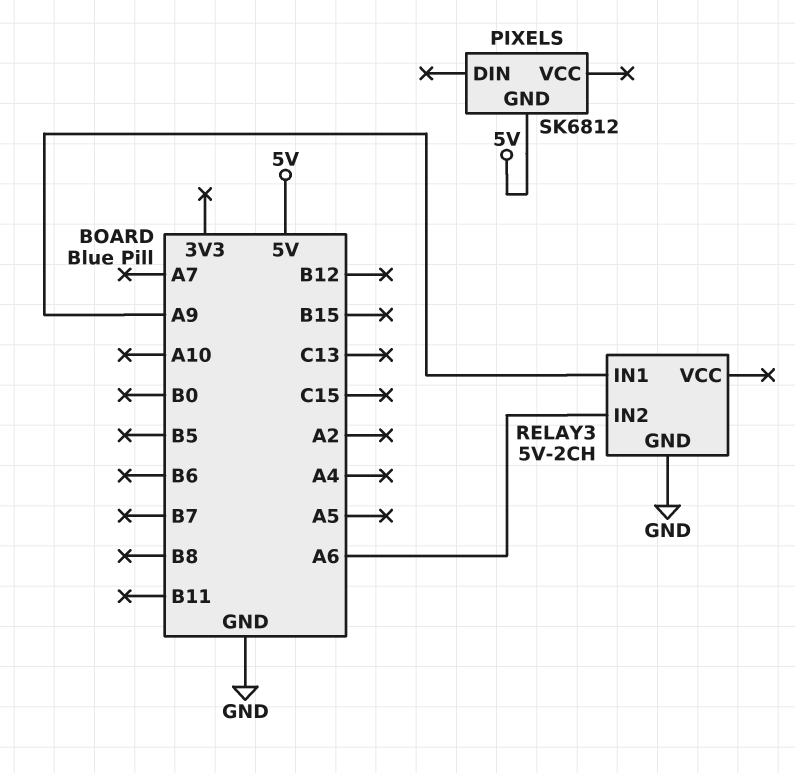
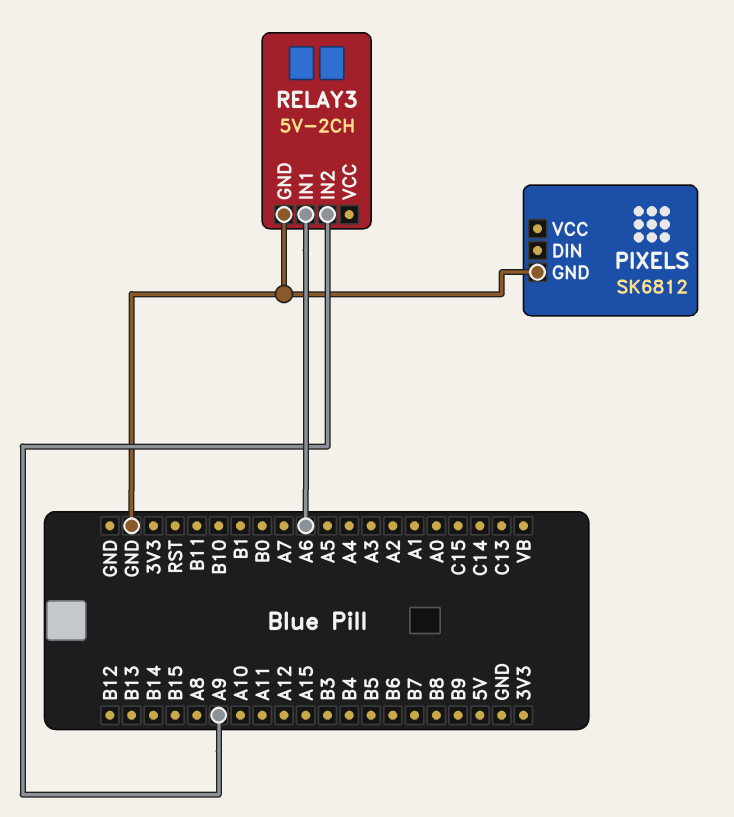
PIXELS pin GND: 5V -> GND
RELAY3 pin IN1: A9 -> A6
RELAY3 pin IN2: A6 -> A9

